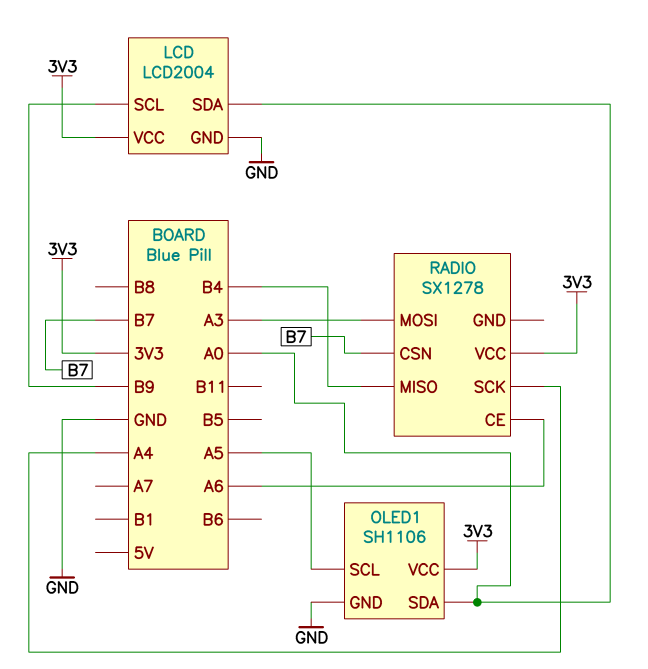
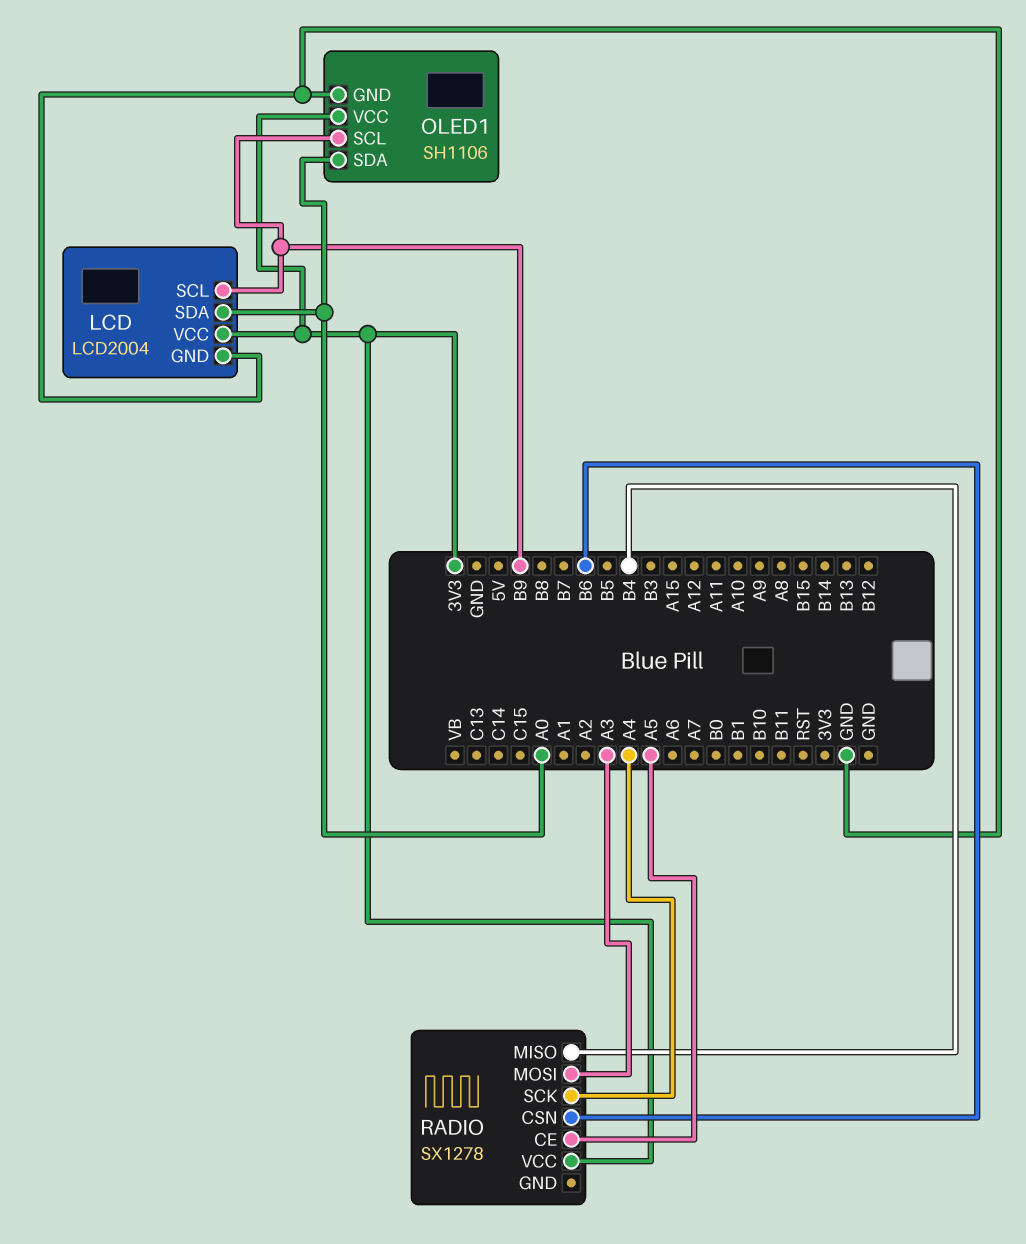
OLED1 pin SCL: A5 -> B9
RADIO pin CE: A6 -> A5
RADIO pin CSN: B7 -> B6

